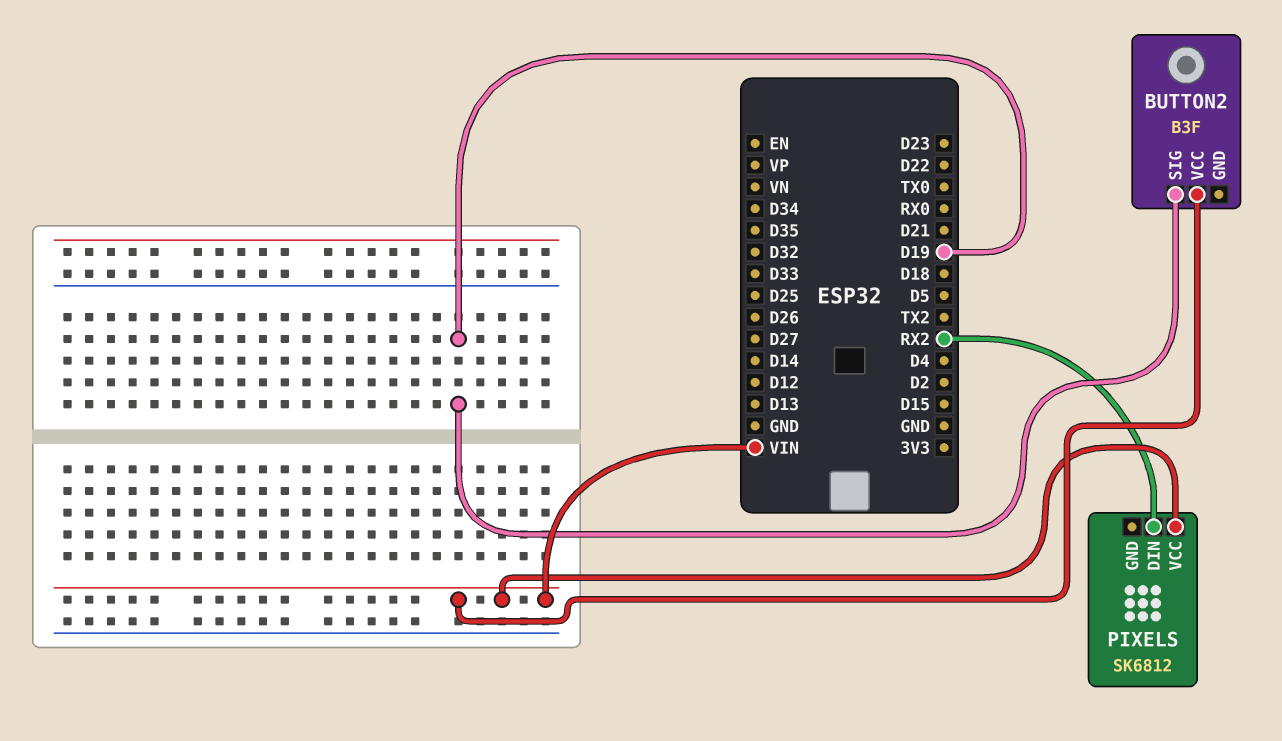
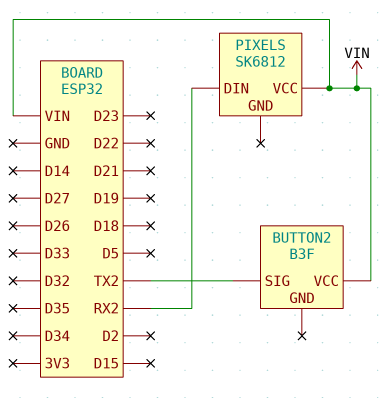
BUTTON2 pin SIG: D19 -> TX2

